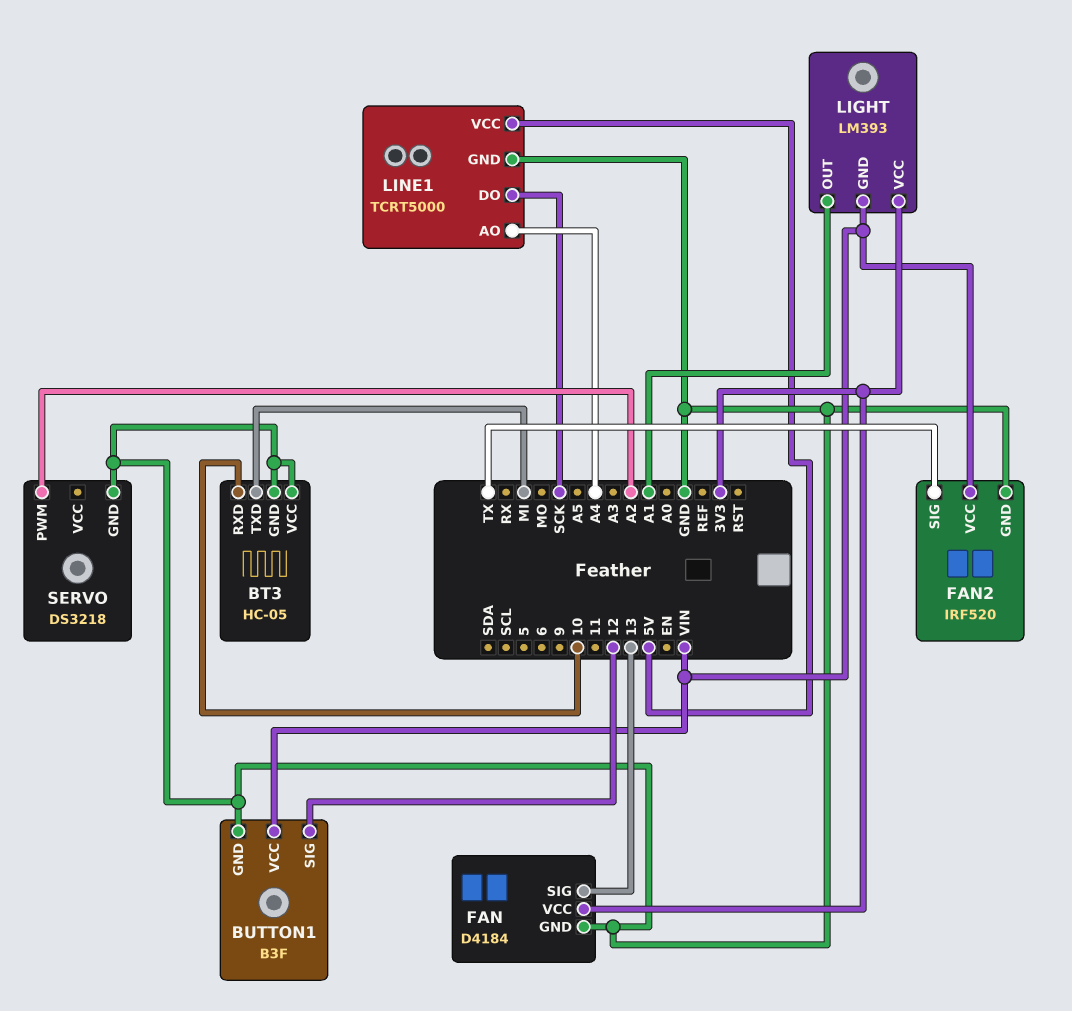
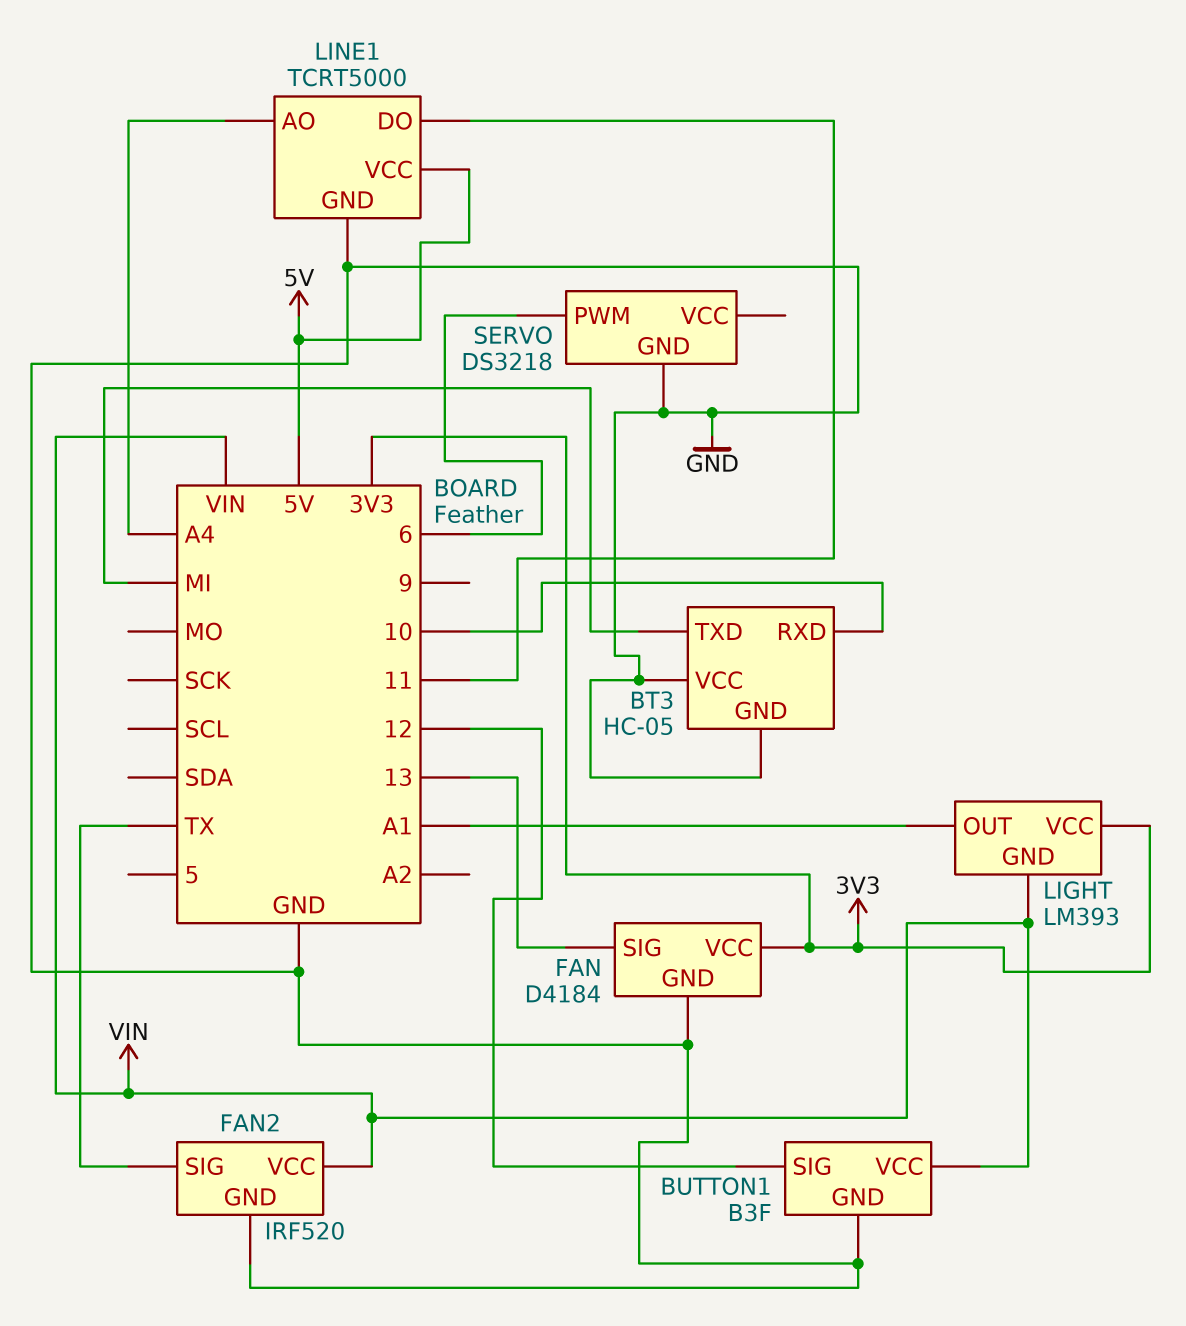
LINE1 pin DO: SCK -> 11
SERVO pin PWM: A2 -> 6

